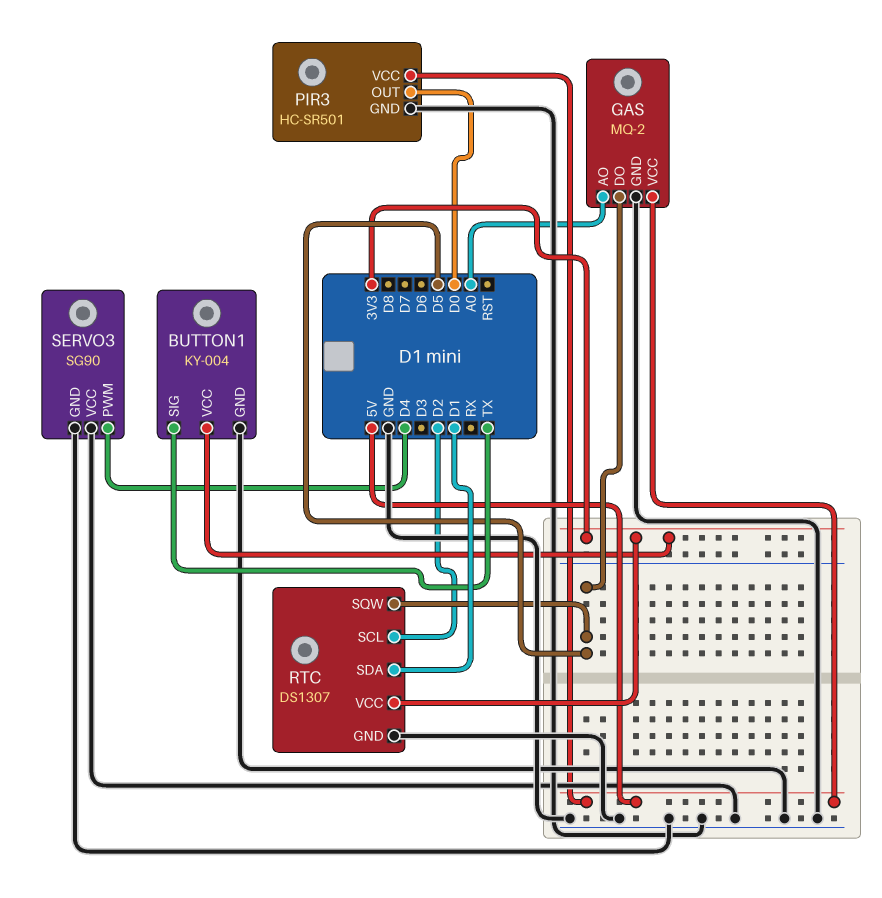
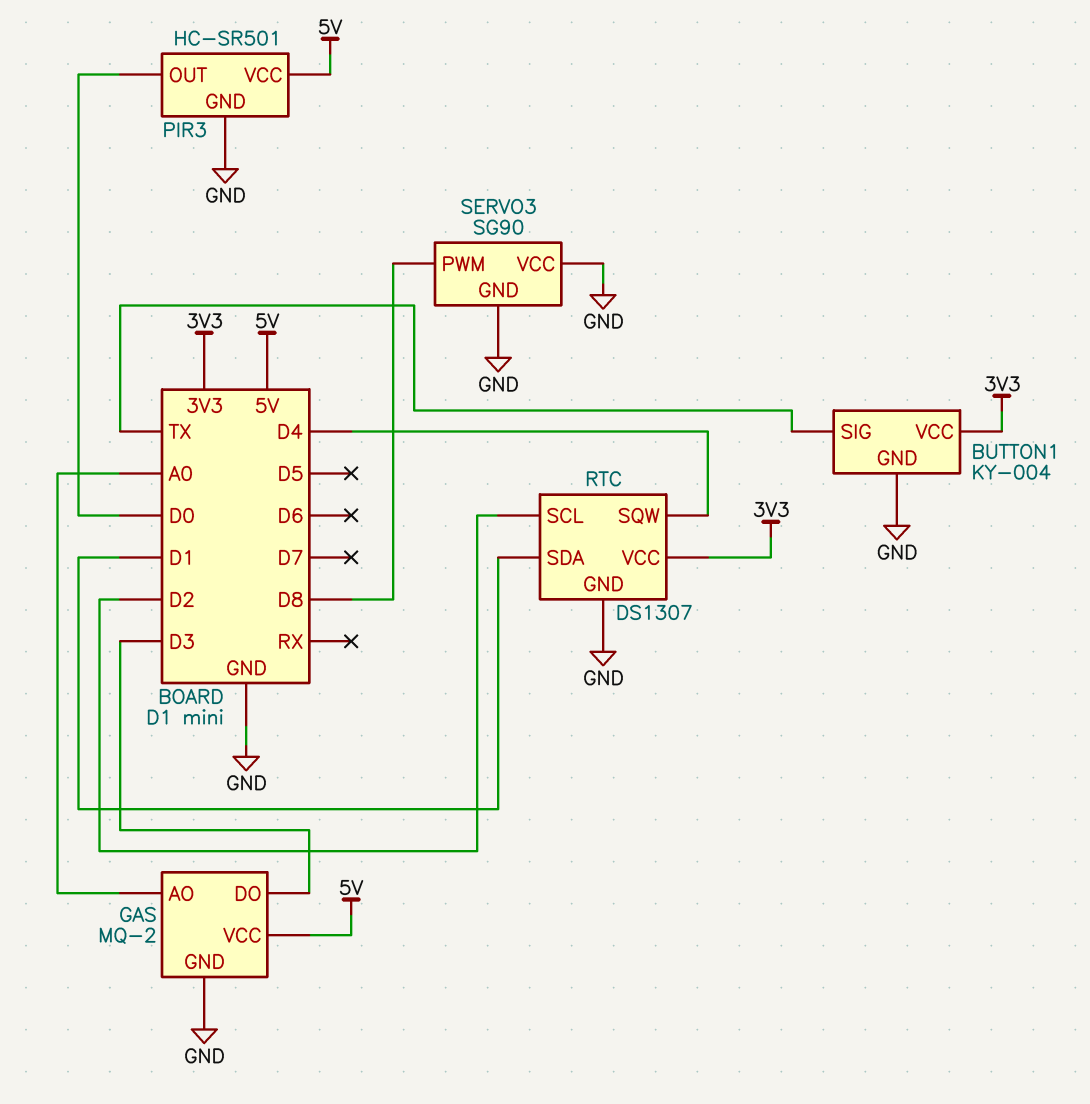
GAS pin DO: D5 -> D3
RTC pin SQW: D5 -> D4
SERVO3 pin PWM: D4 -> D8

